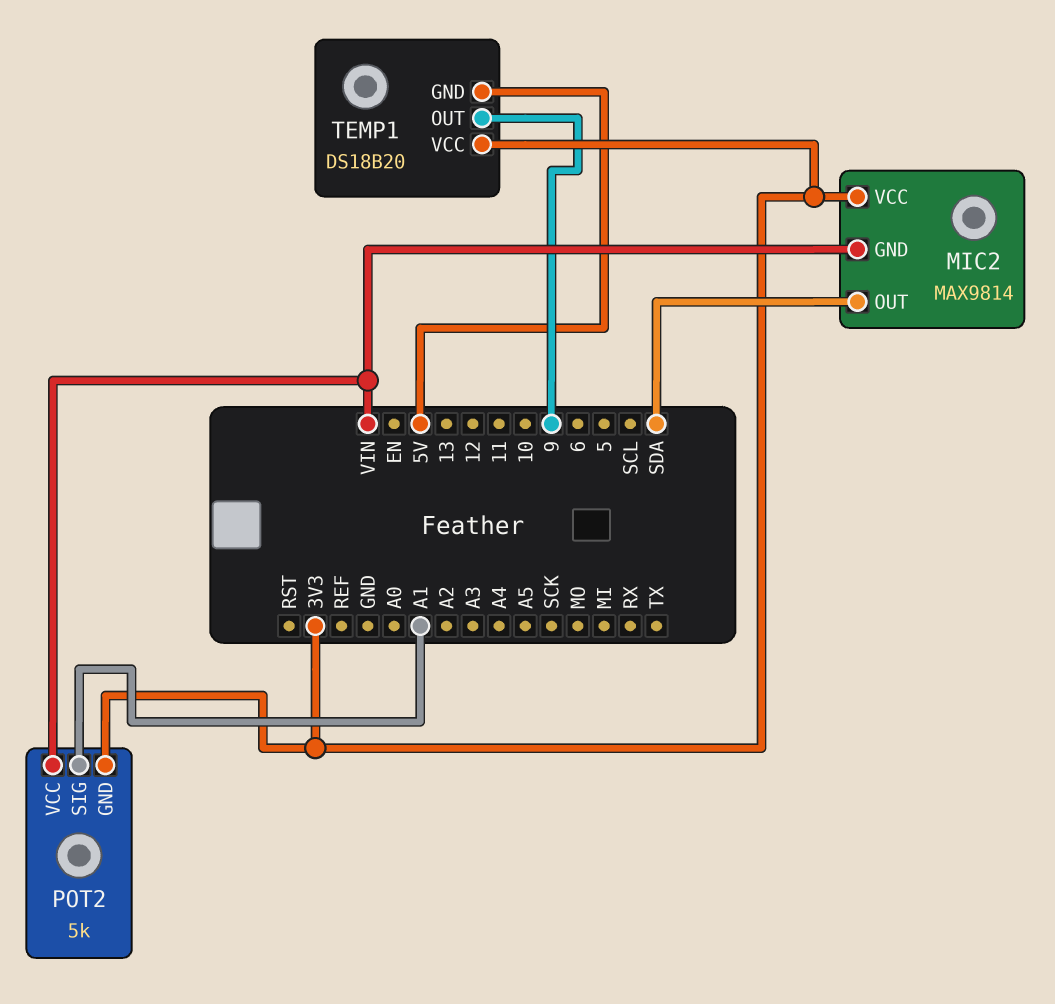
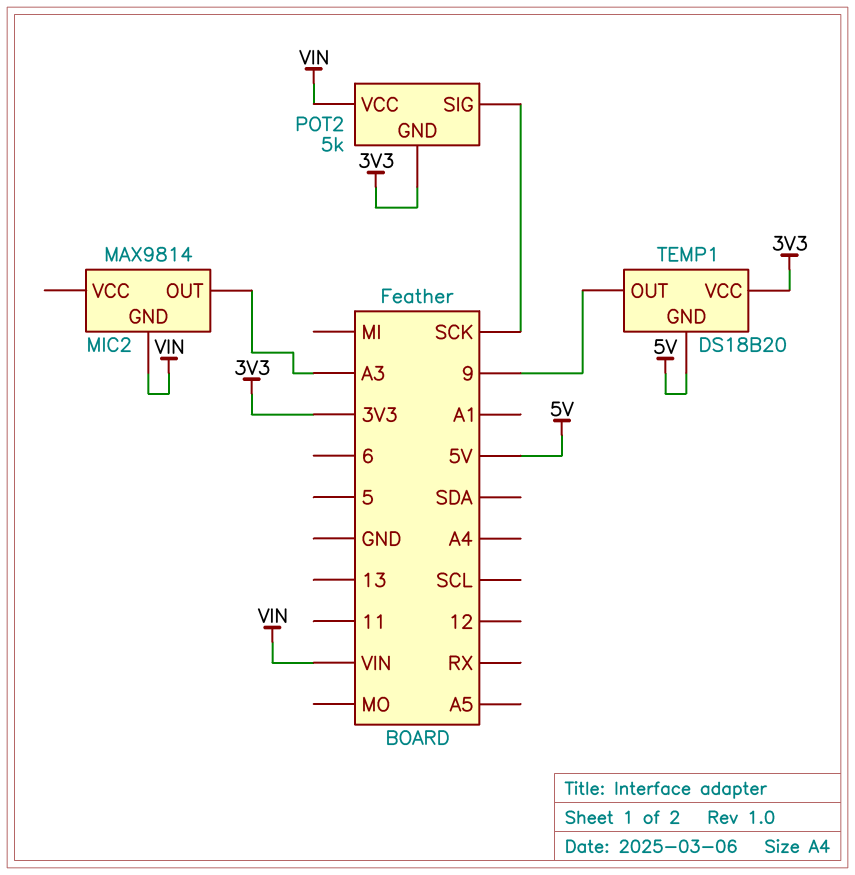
MIC2 pin OUT: SDA -> A3
MIC2 pin VCC: 3V3 -> none
POT2 pin SIG: A1 -> SCK

